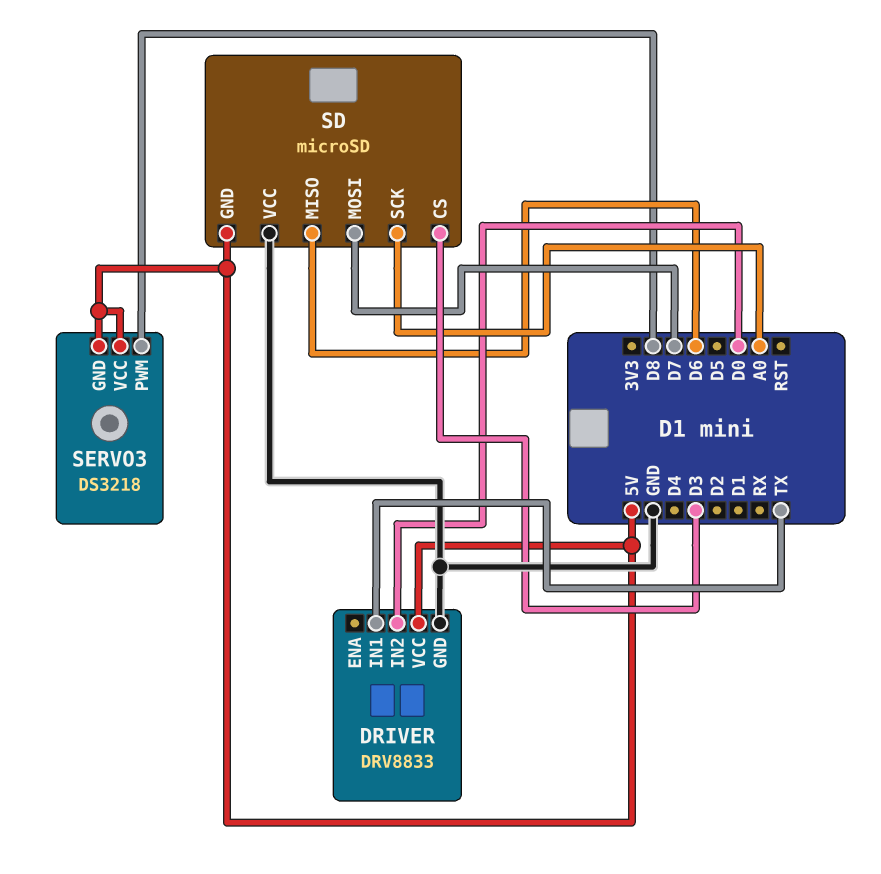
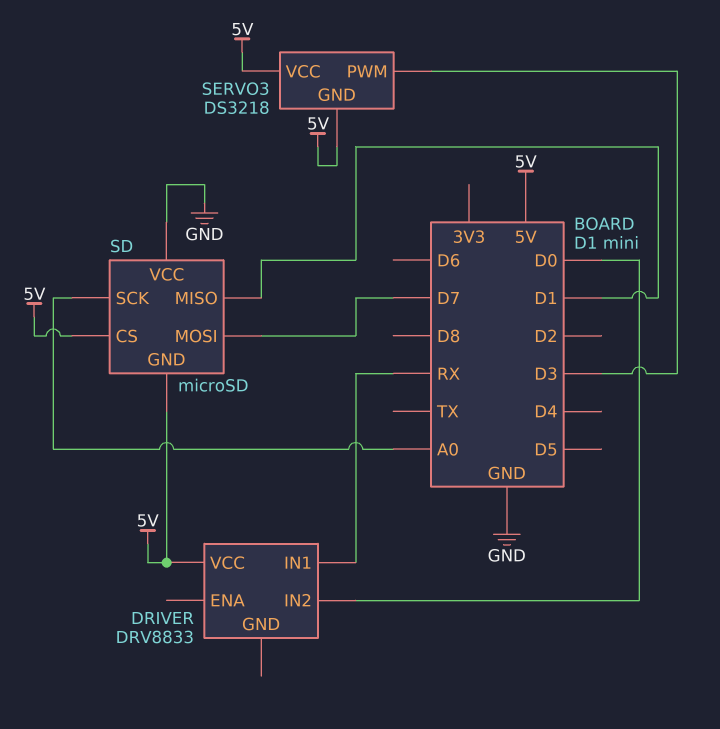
DRIVER pin GND: GND -> none
DRIVER pin IN1: TX -> RX
SD pin CS: D3 -> 5V
SD pin MISO: D6 -> D1
SERVO3 pin PWM: D8 -> D3

